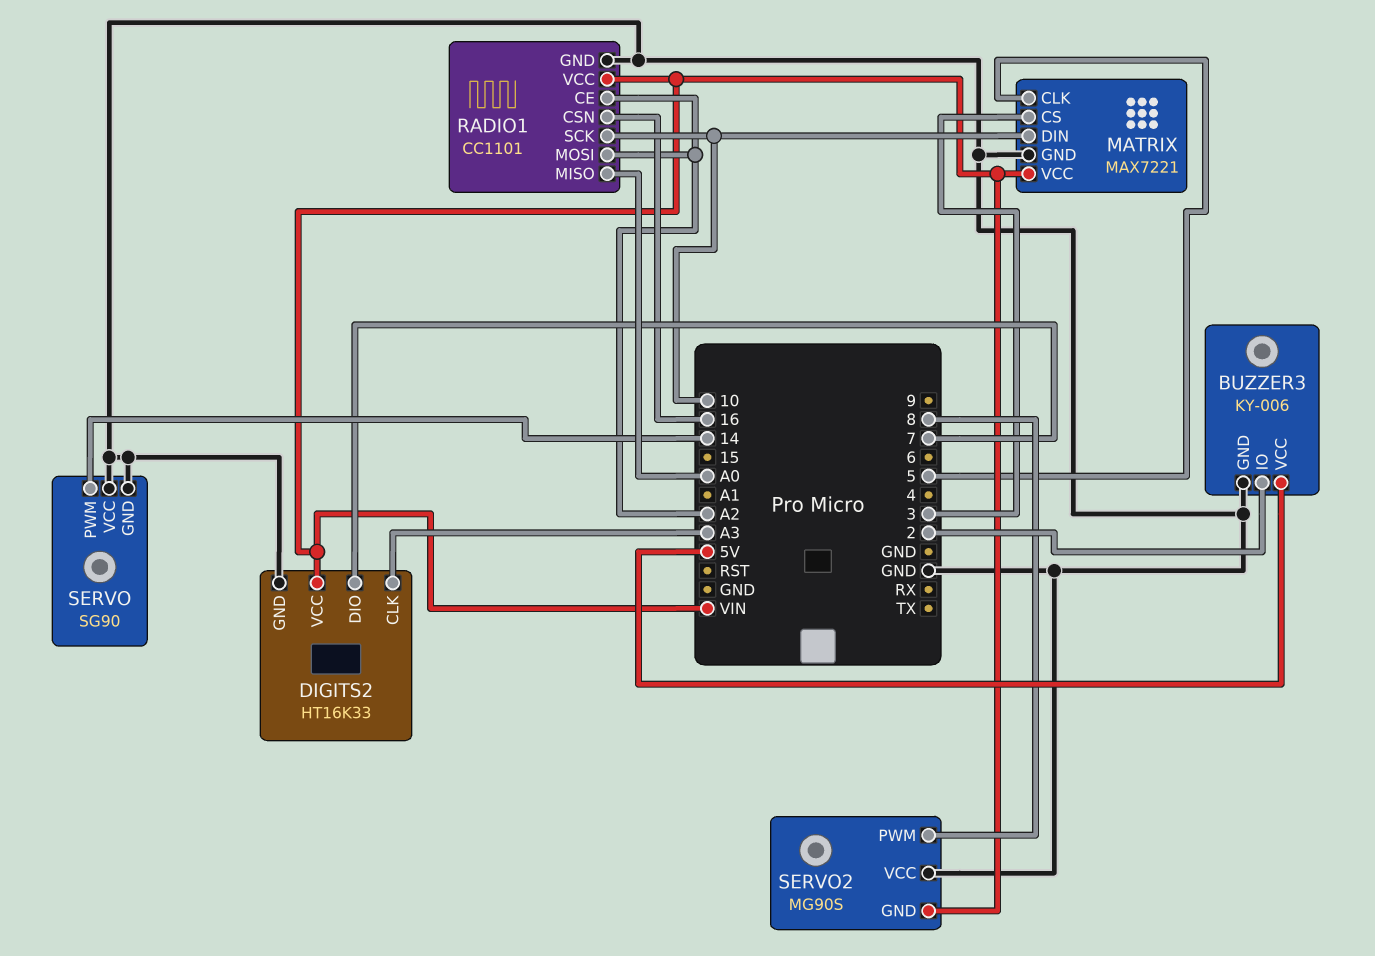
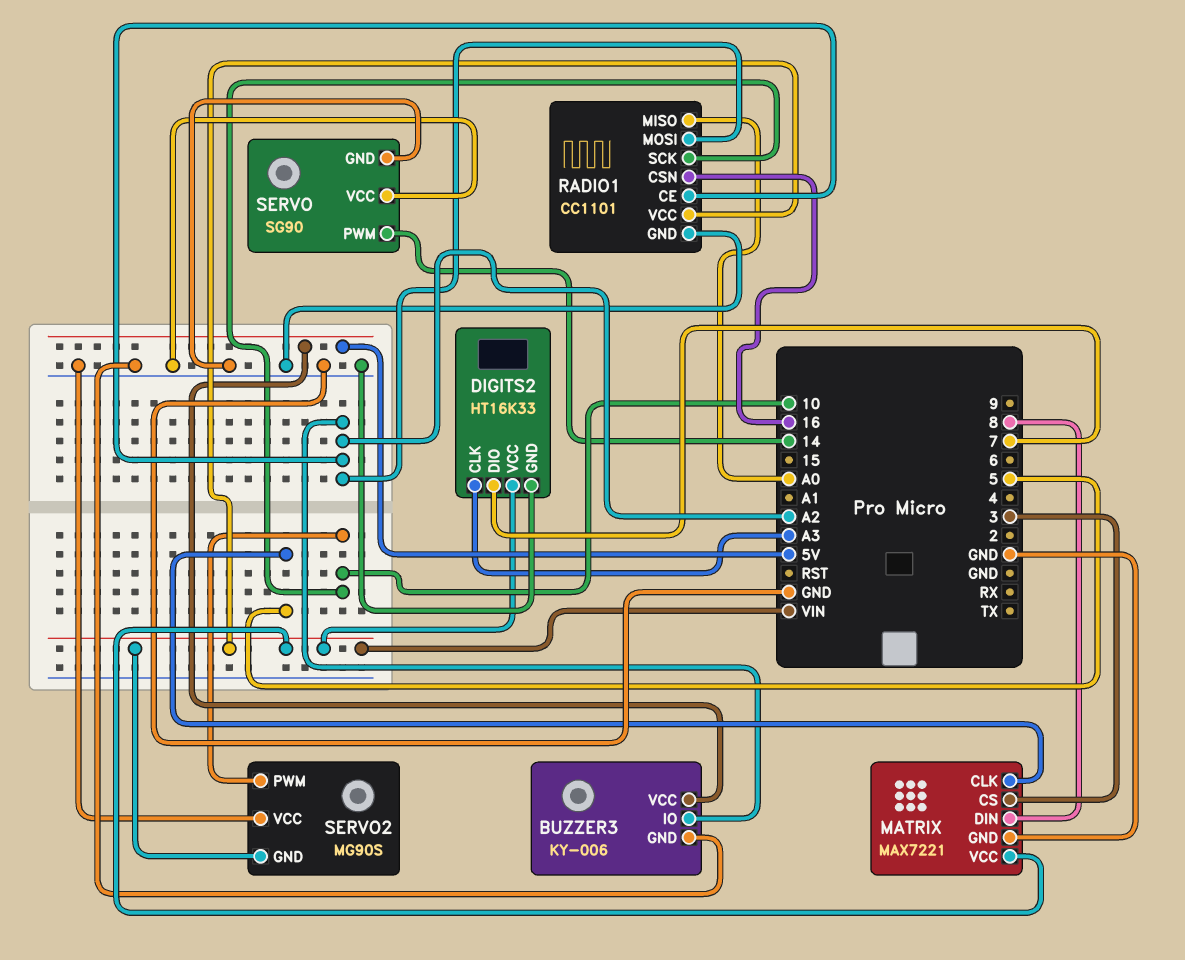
BUZZER3 pin IO: 2 -> A2
MATRIX pin DIN: 10 -> 8
SERVO2 pin PWM: 8 -> 10

